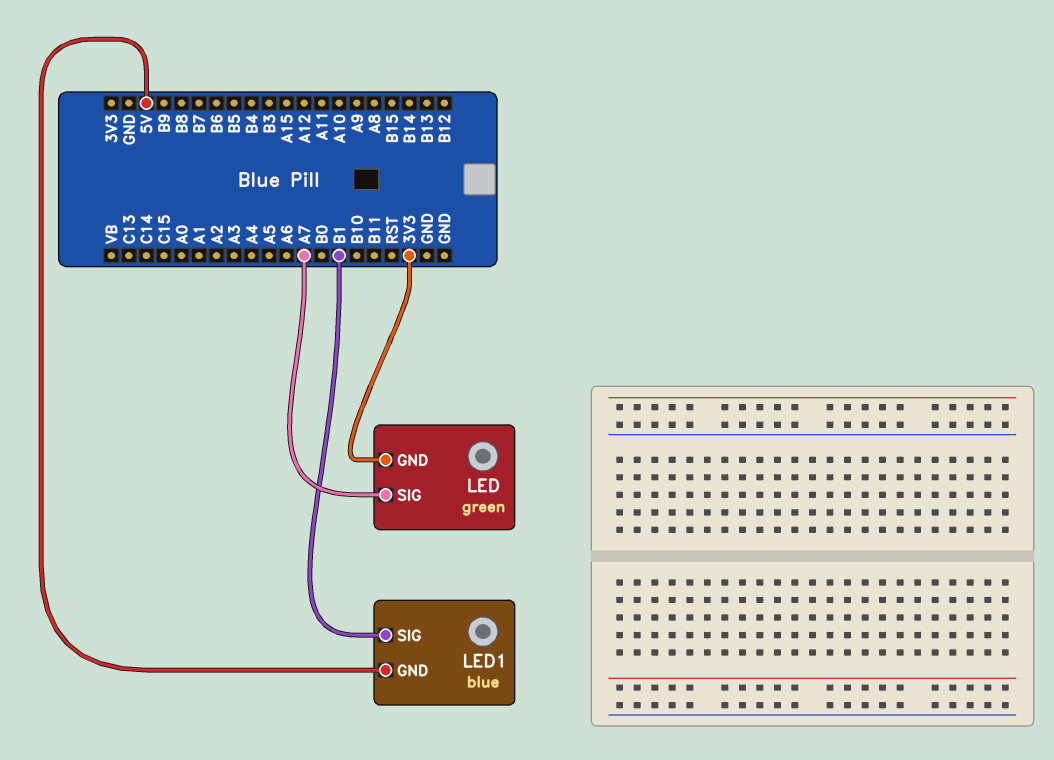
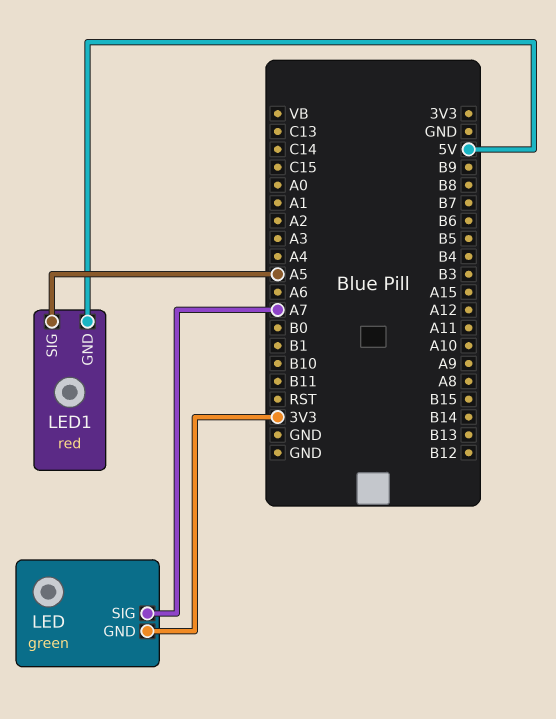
LED1: blue -> red
LED1 pin SIG: B1 -> A5

